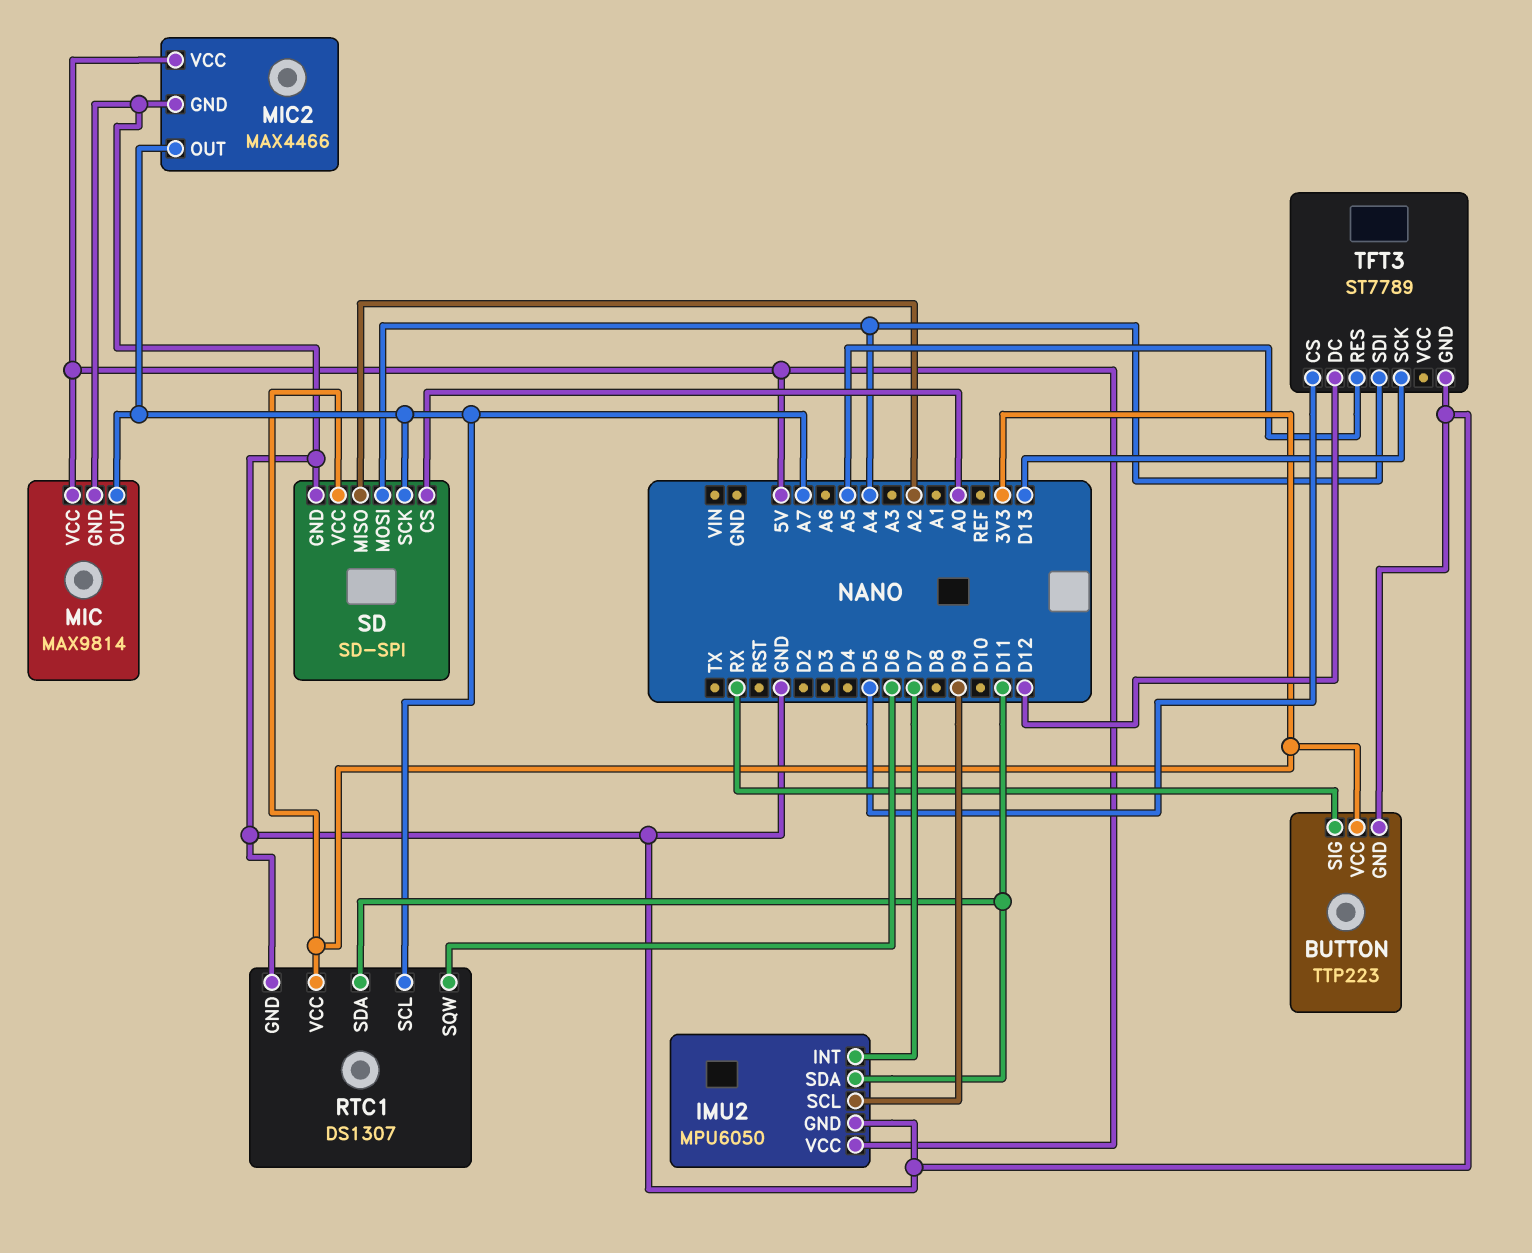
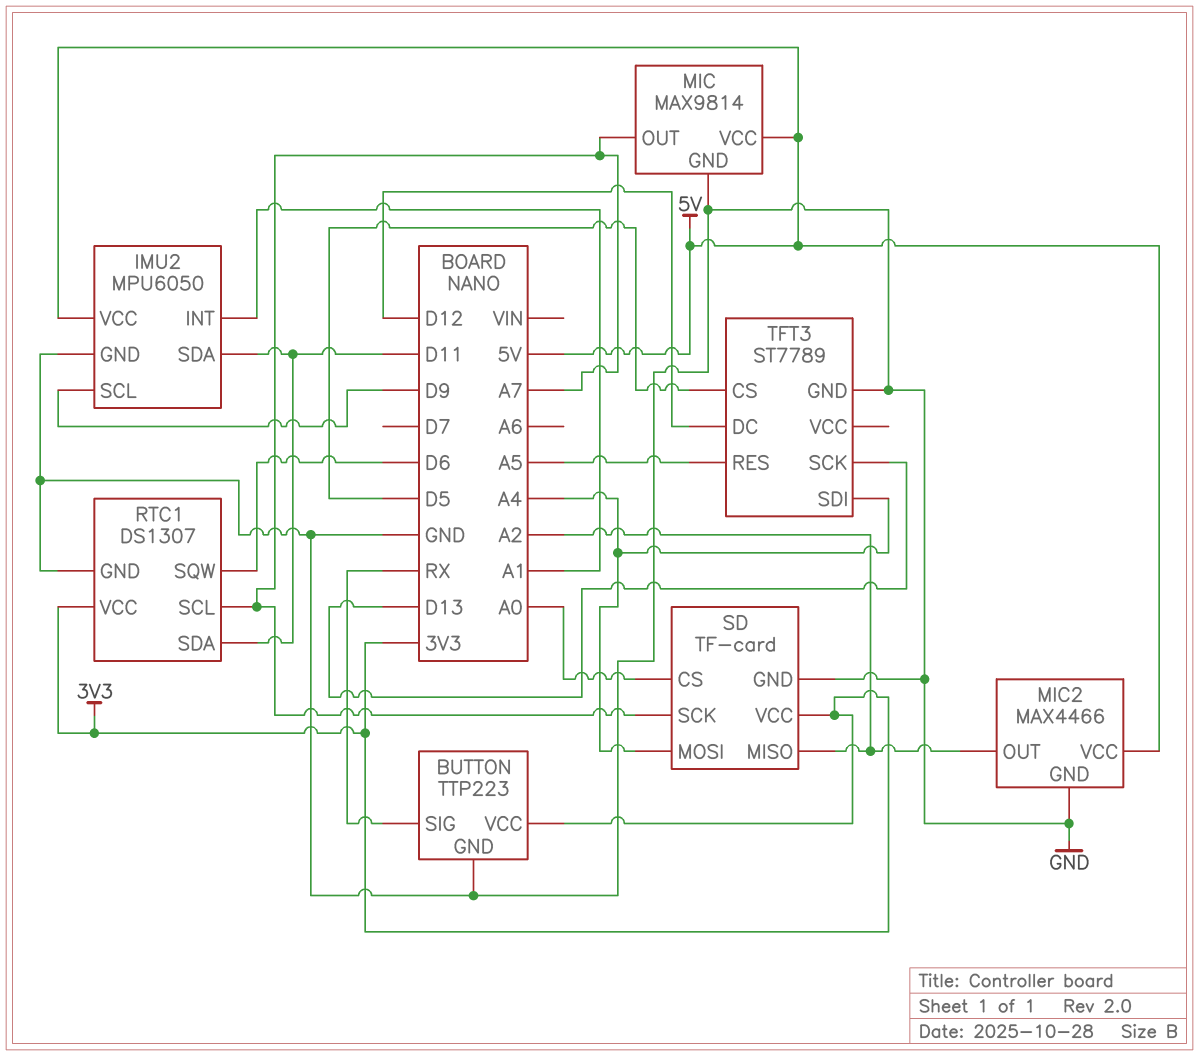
IMU2 pin INT: D7 -> A1
MIC2 pin OUT: A7 -> A2
SD: SD-SPI -> TF-card

